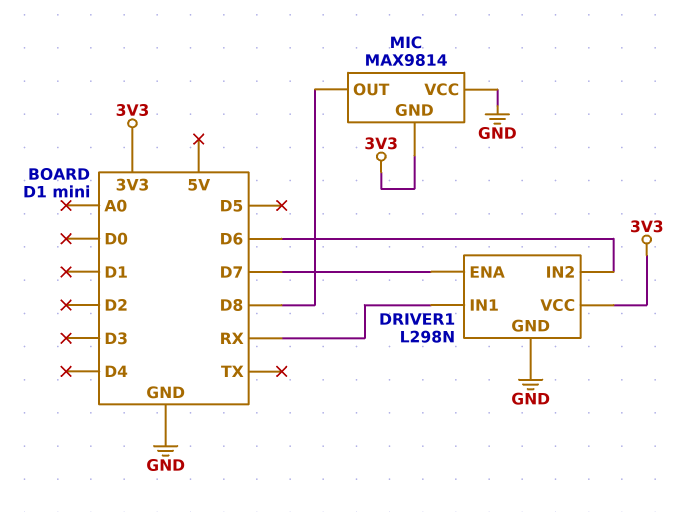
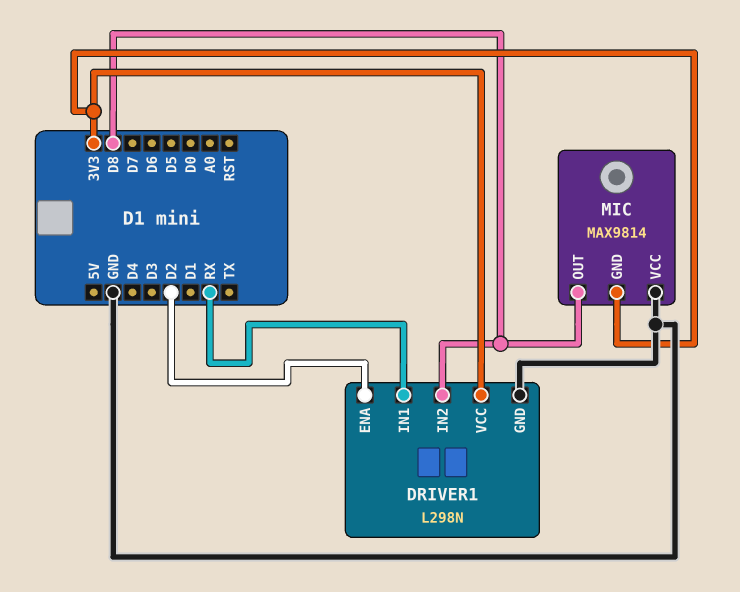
DRIVER1 pin ENA: D7 -> D2
DRIVER1 pin IN2: D6 -> D8

